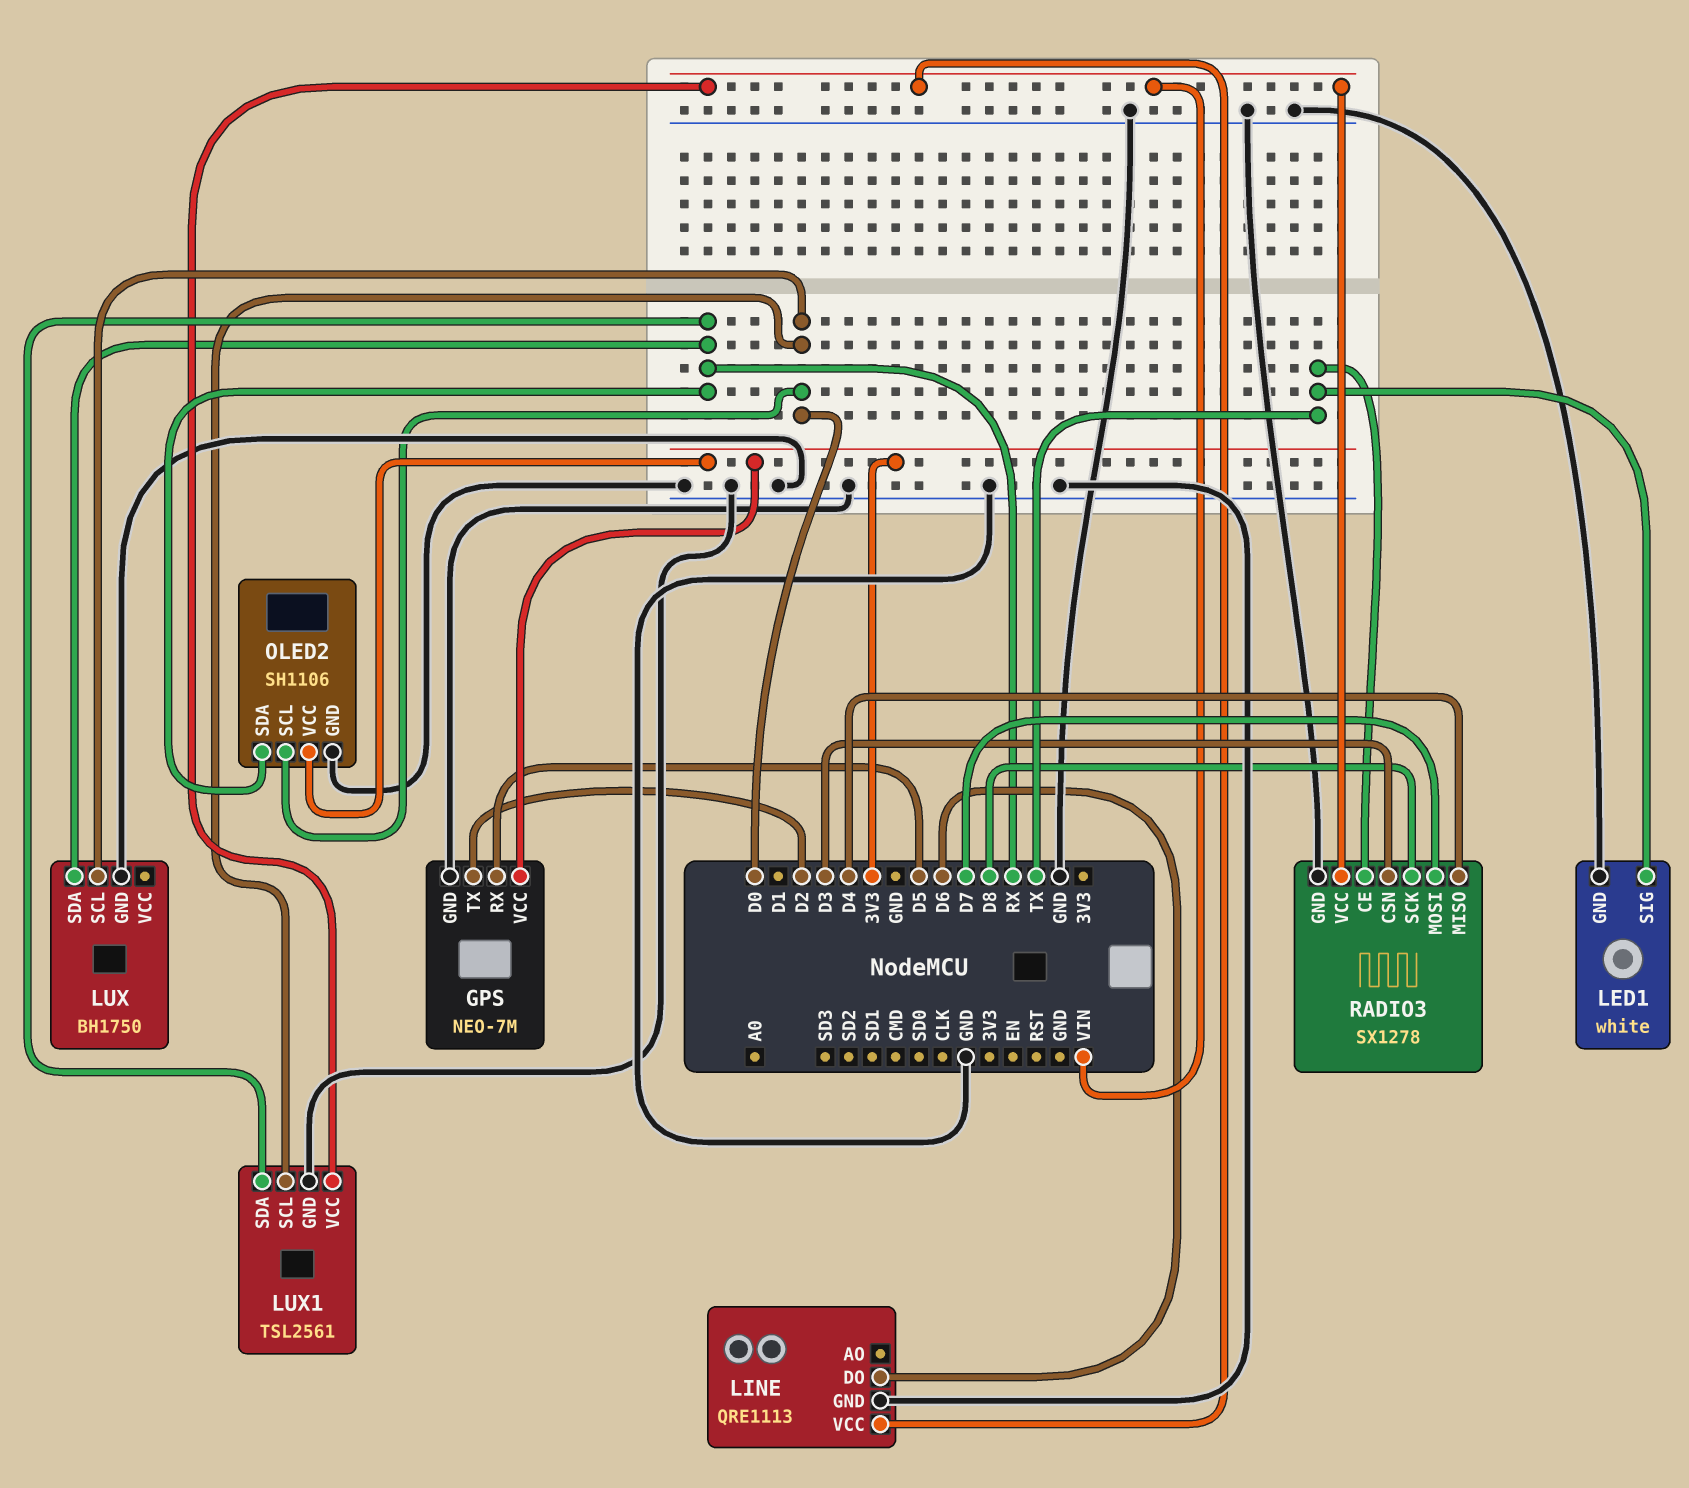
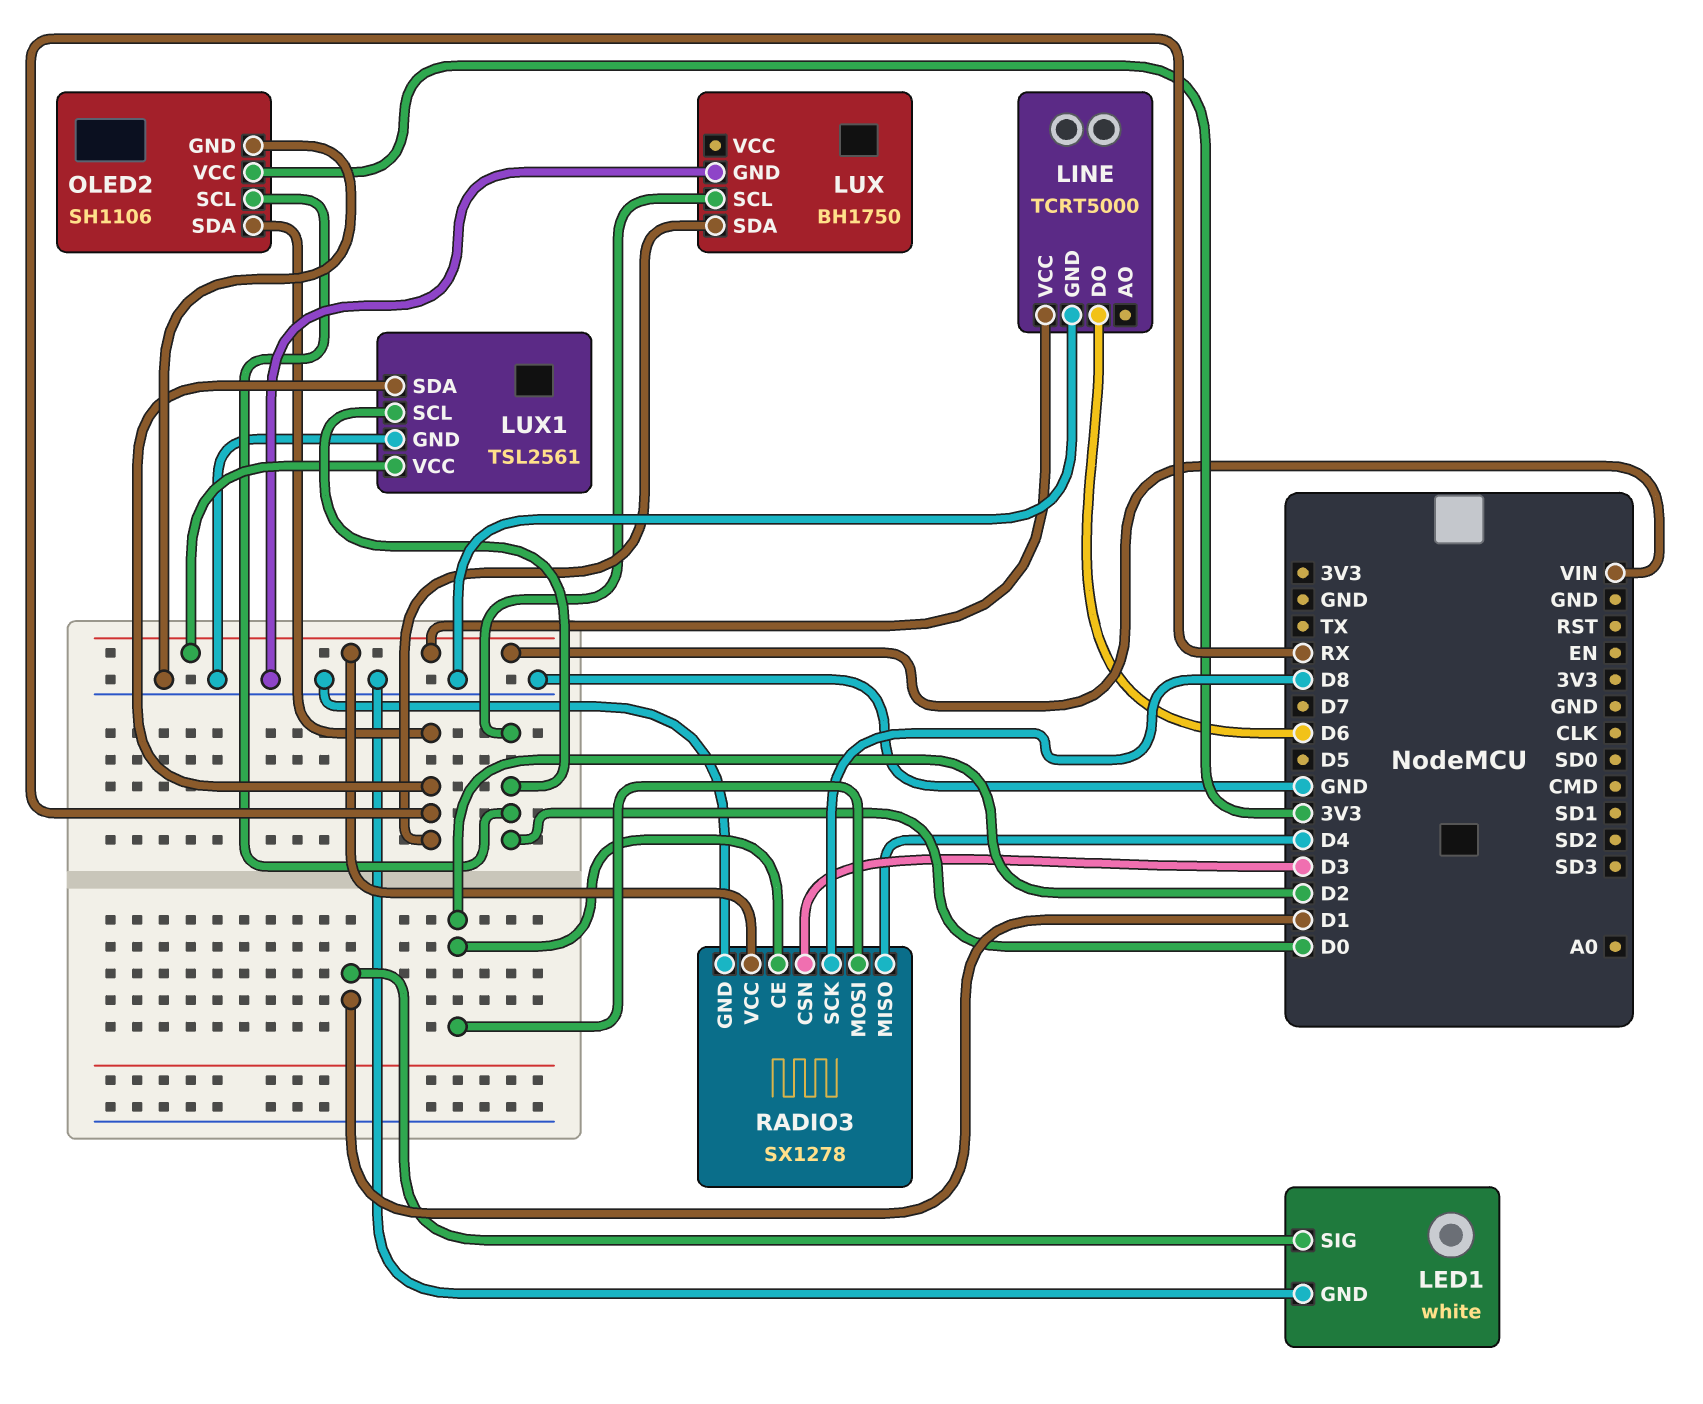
GPS: NEO-7M -> none
GPS pin GND: GND -> none
GPS pin RX: D5 -> none
GPS pin TX: D2 -> none
GPS pin VCC: 3V3 -> none
LED1 pin SIG: TX -> D1
LINE: QRE1113 -> TCRT5000
RADIO3 pin CE: TX -> D2
RADIO3 pin MOSI: D7 -> D2

